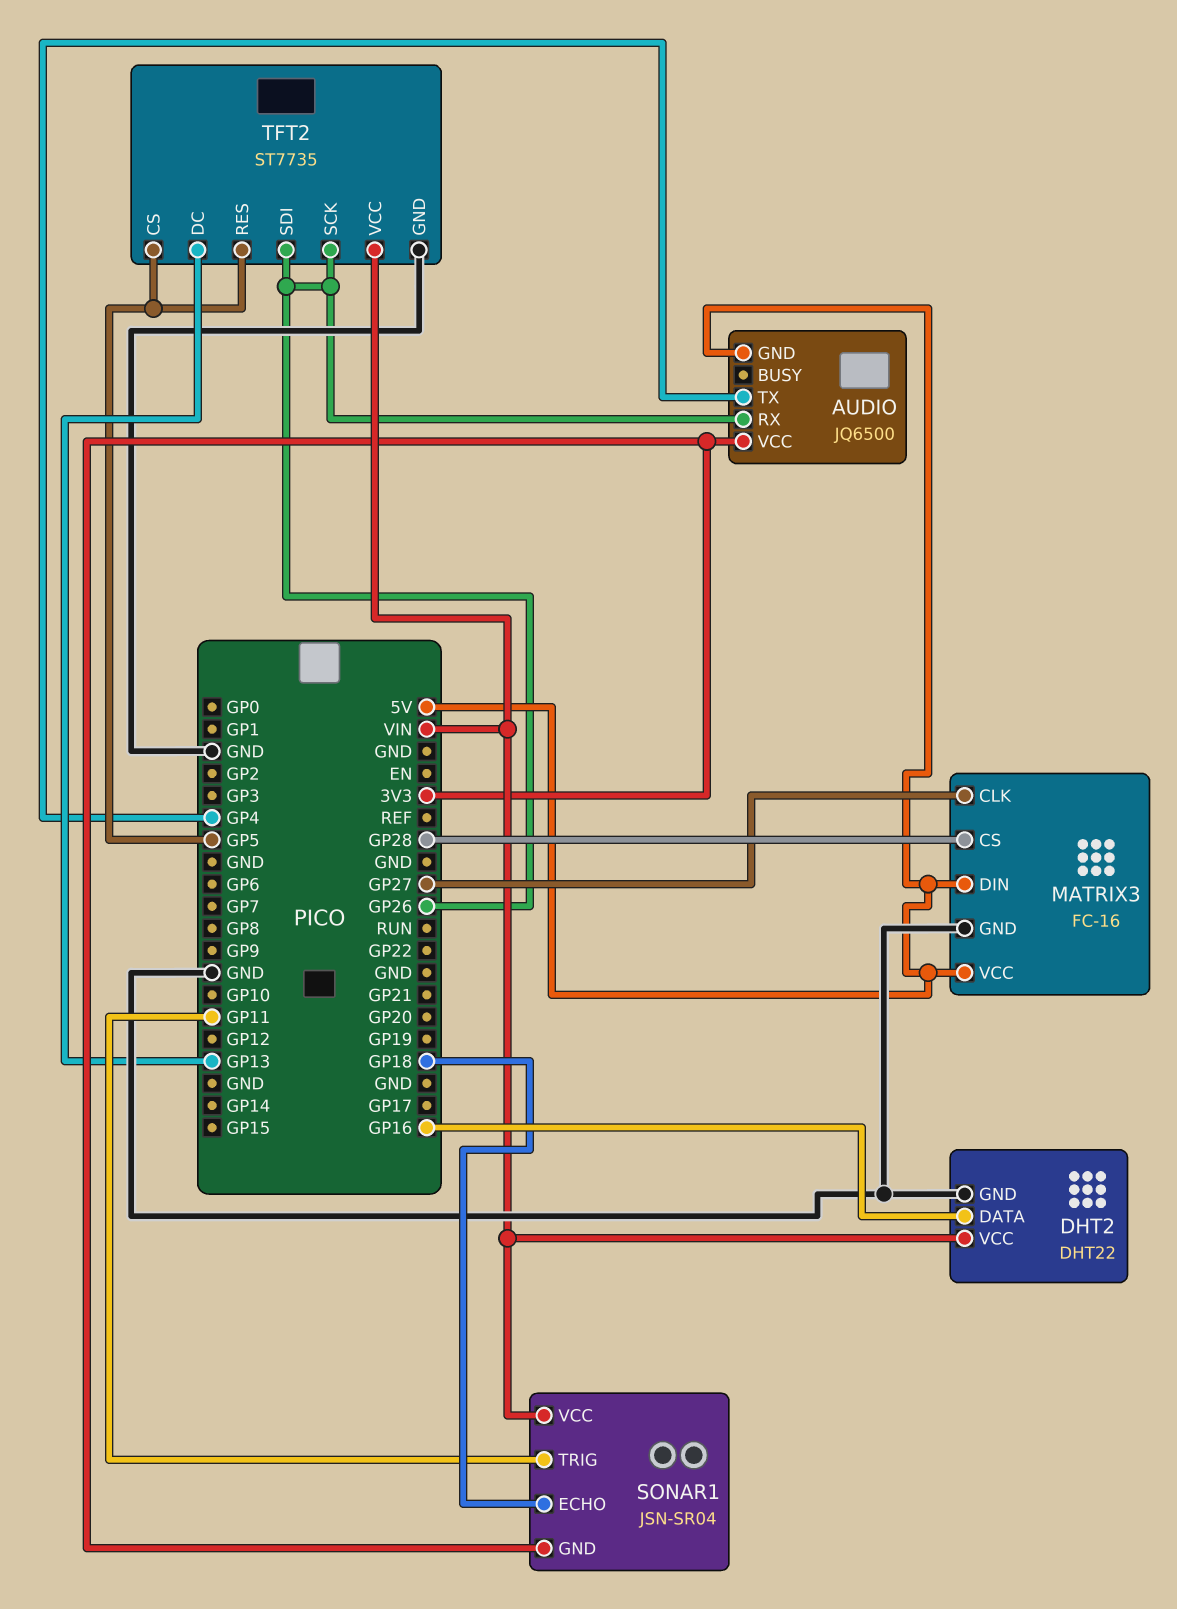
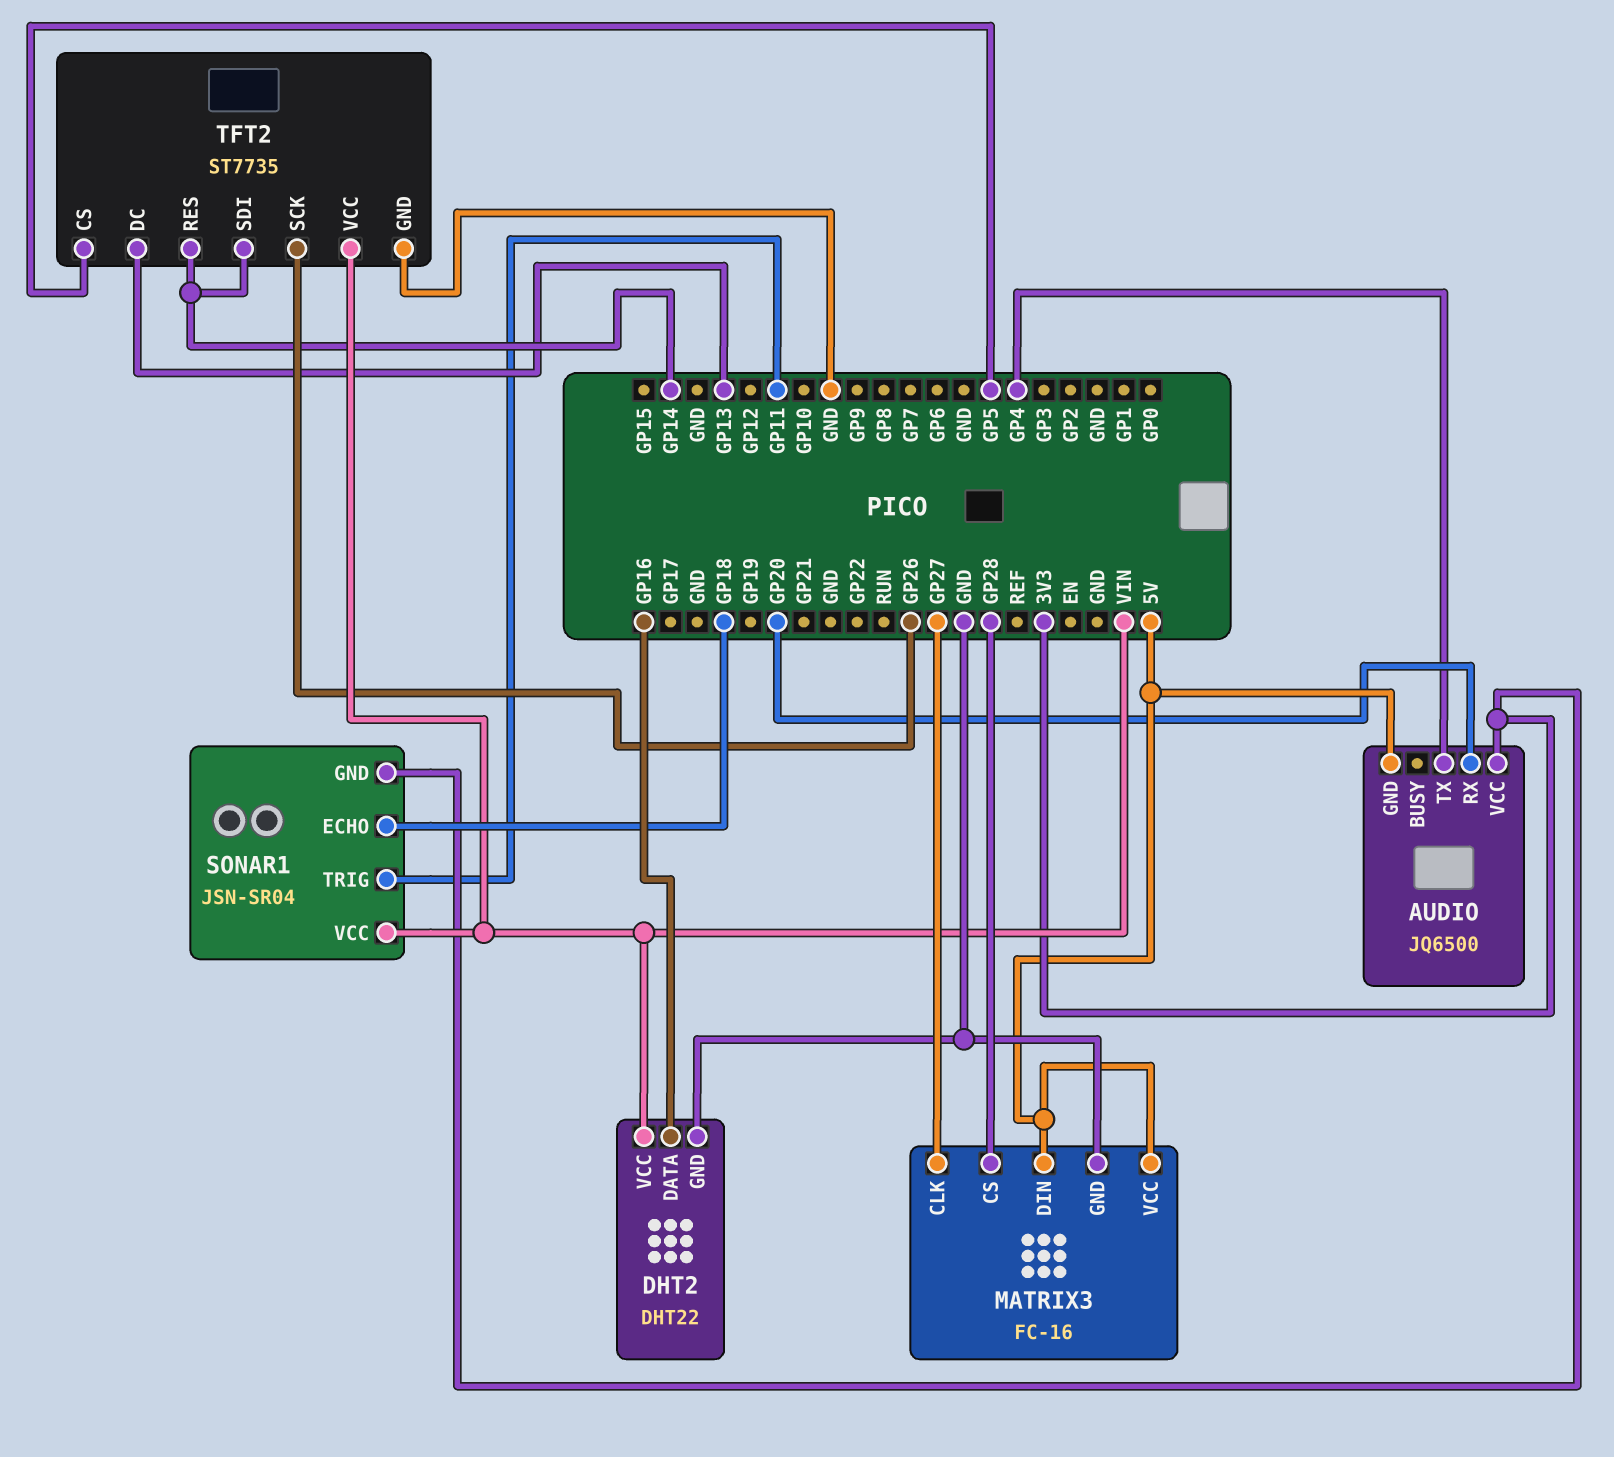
AUDIO pin RX: GP26 -> GP20
TFT2 pin RES: GP5 -> GP14
TFT2 pin SDI: GP26 -> GP14

